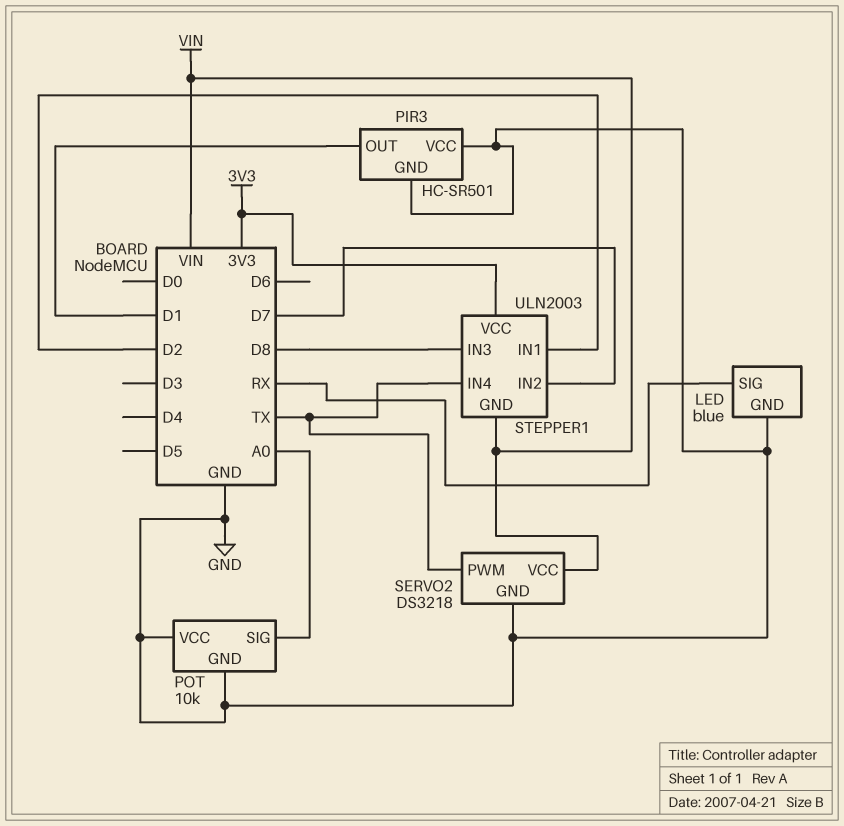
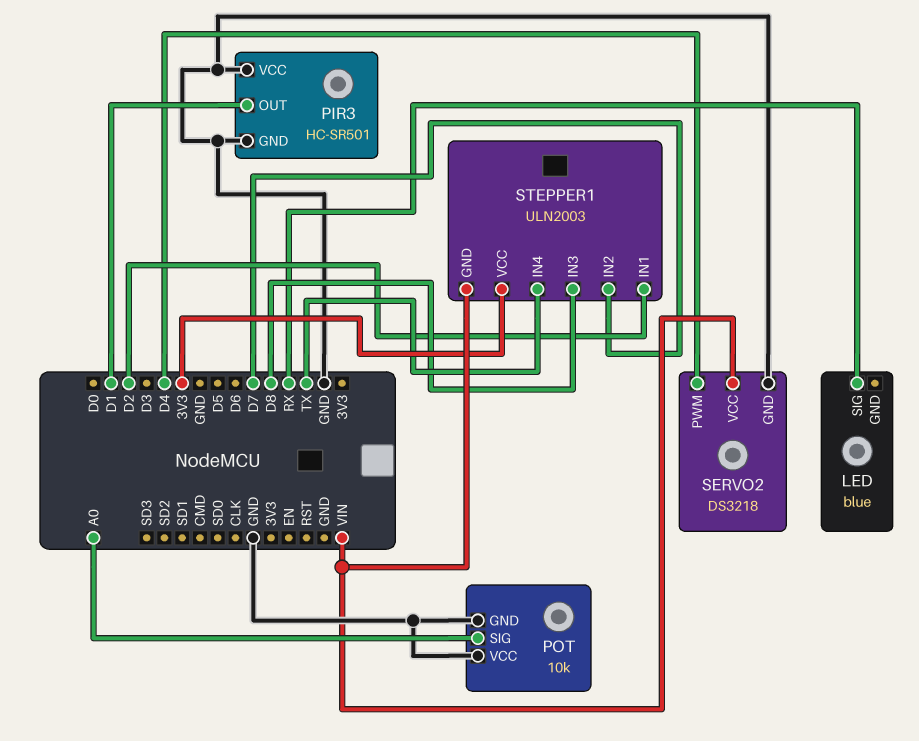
LED pin GND: GND -> none
SERVO2 pin PWM: TX -> D4

